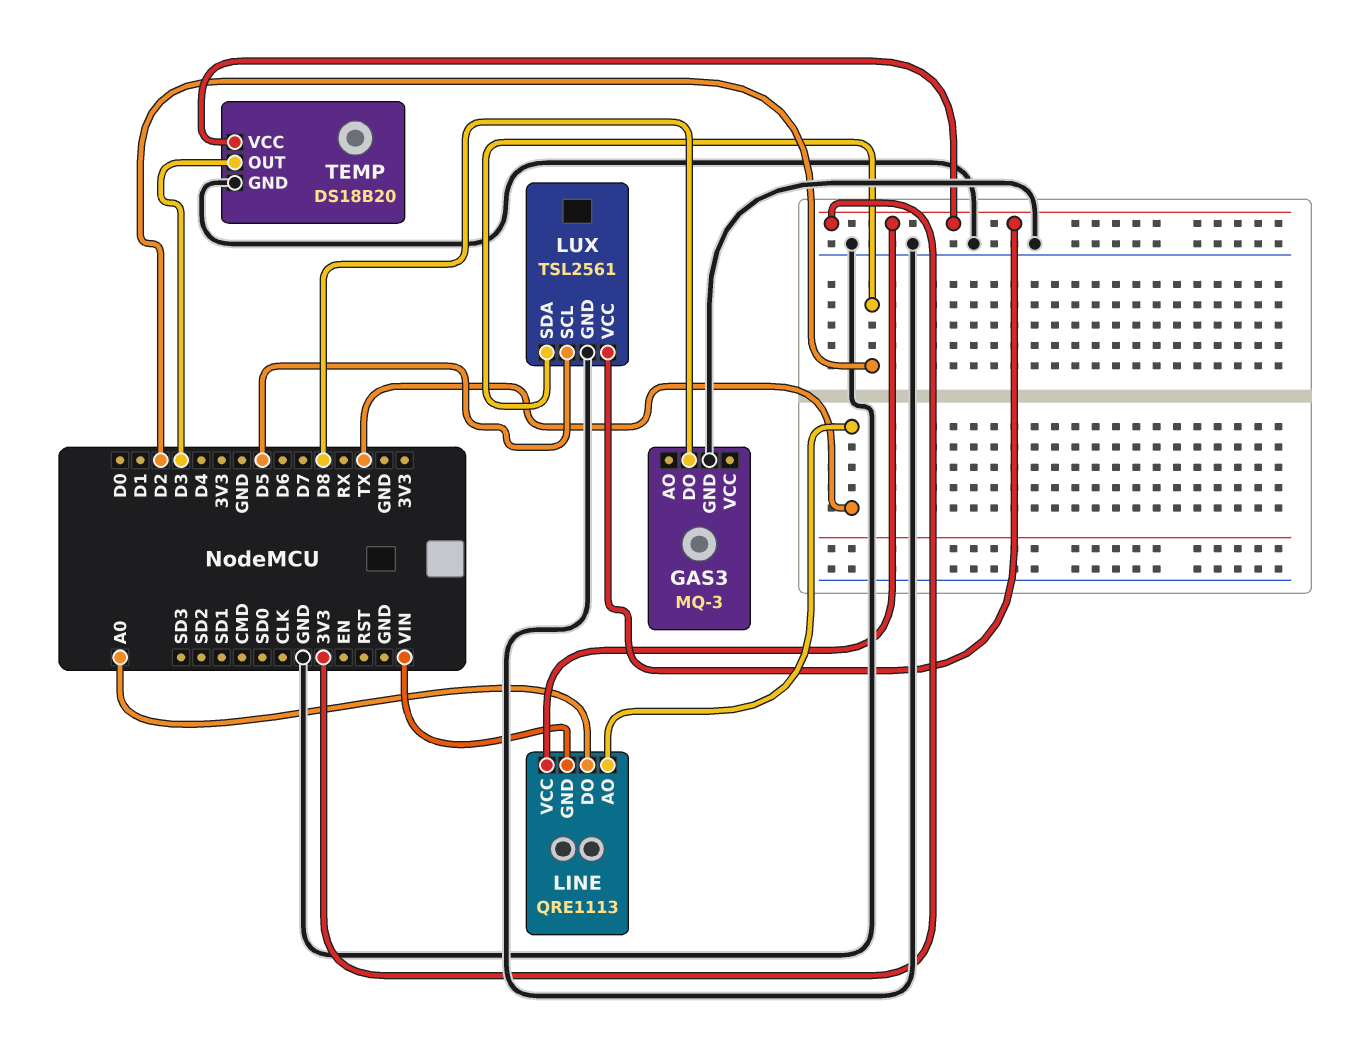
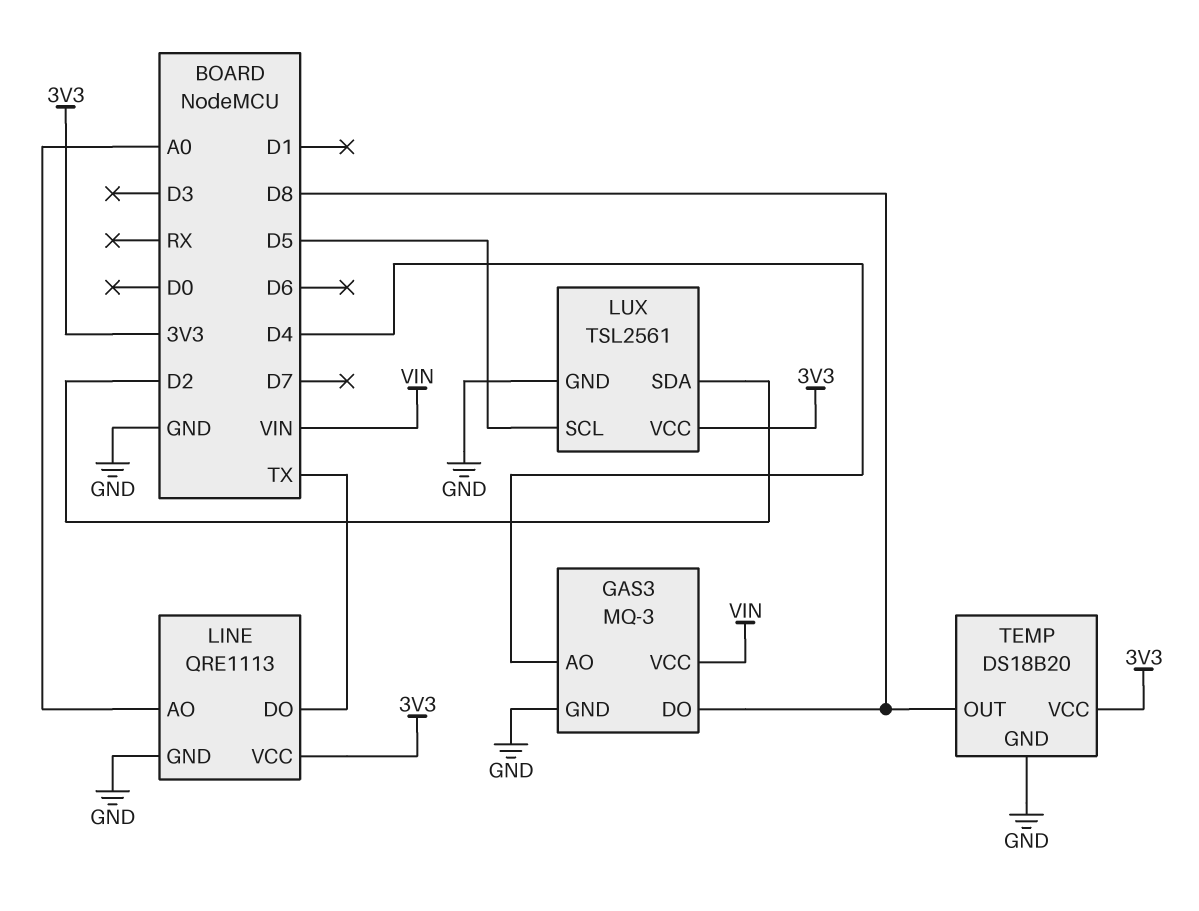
GAS3 pin AO: none -> D4
GAS3 pin VCC: none -> VIN
LINE pin AO: TX -> A0
LINE pin DO: A0 -> TX
LINE pin GND: VIN -> GND
TEMP pin OUT: D3 -> D8

